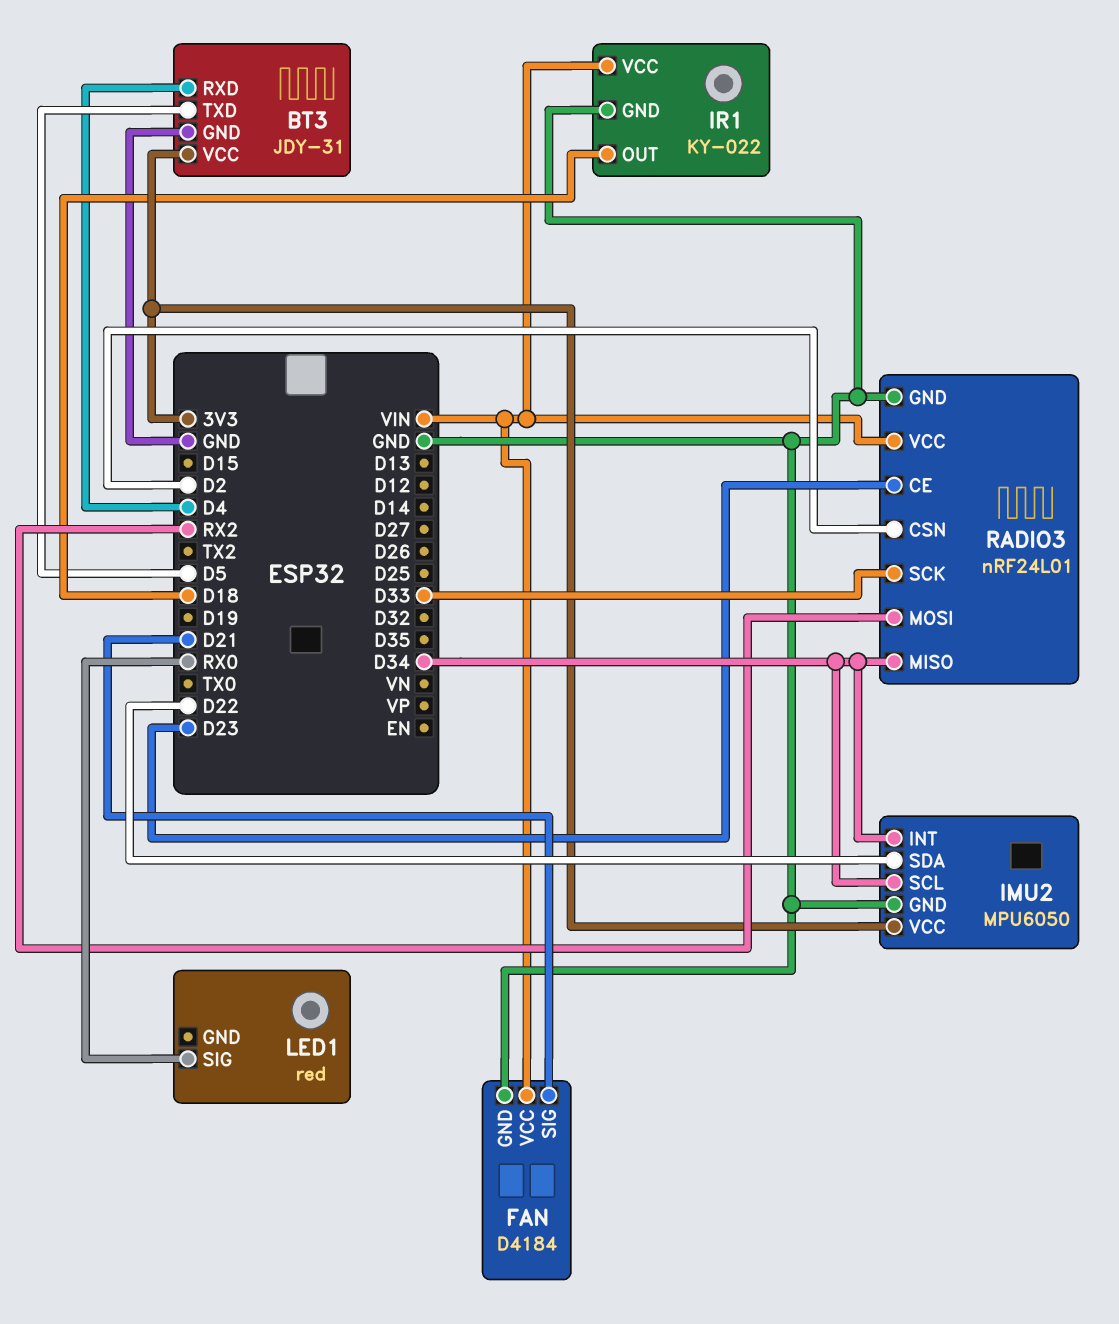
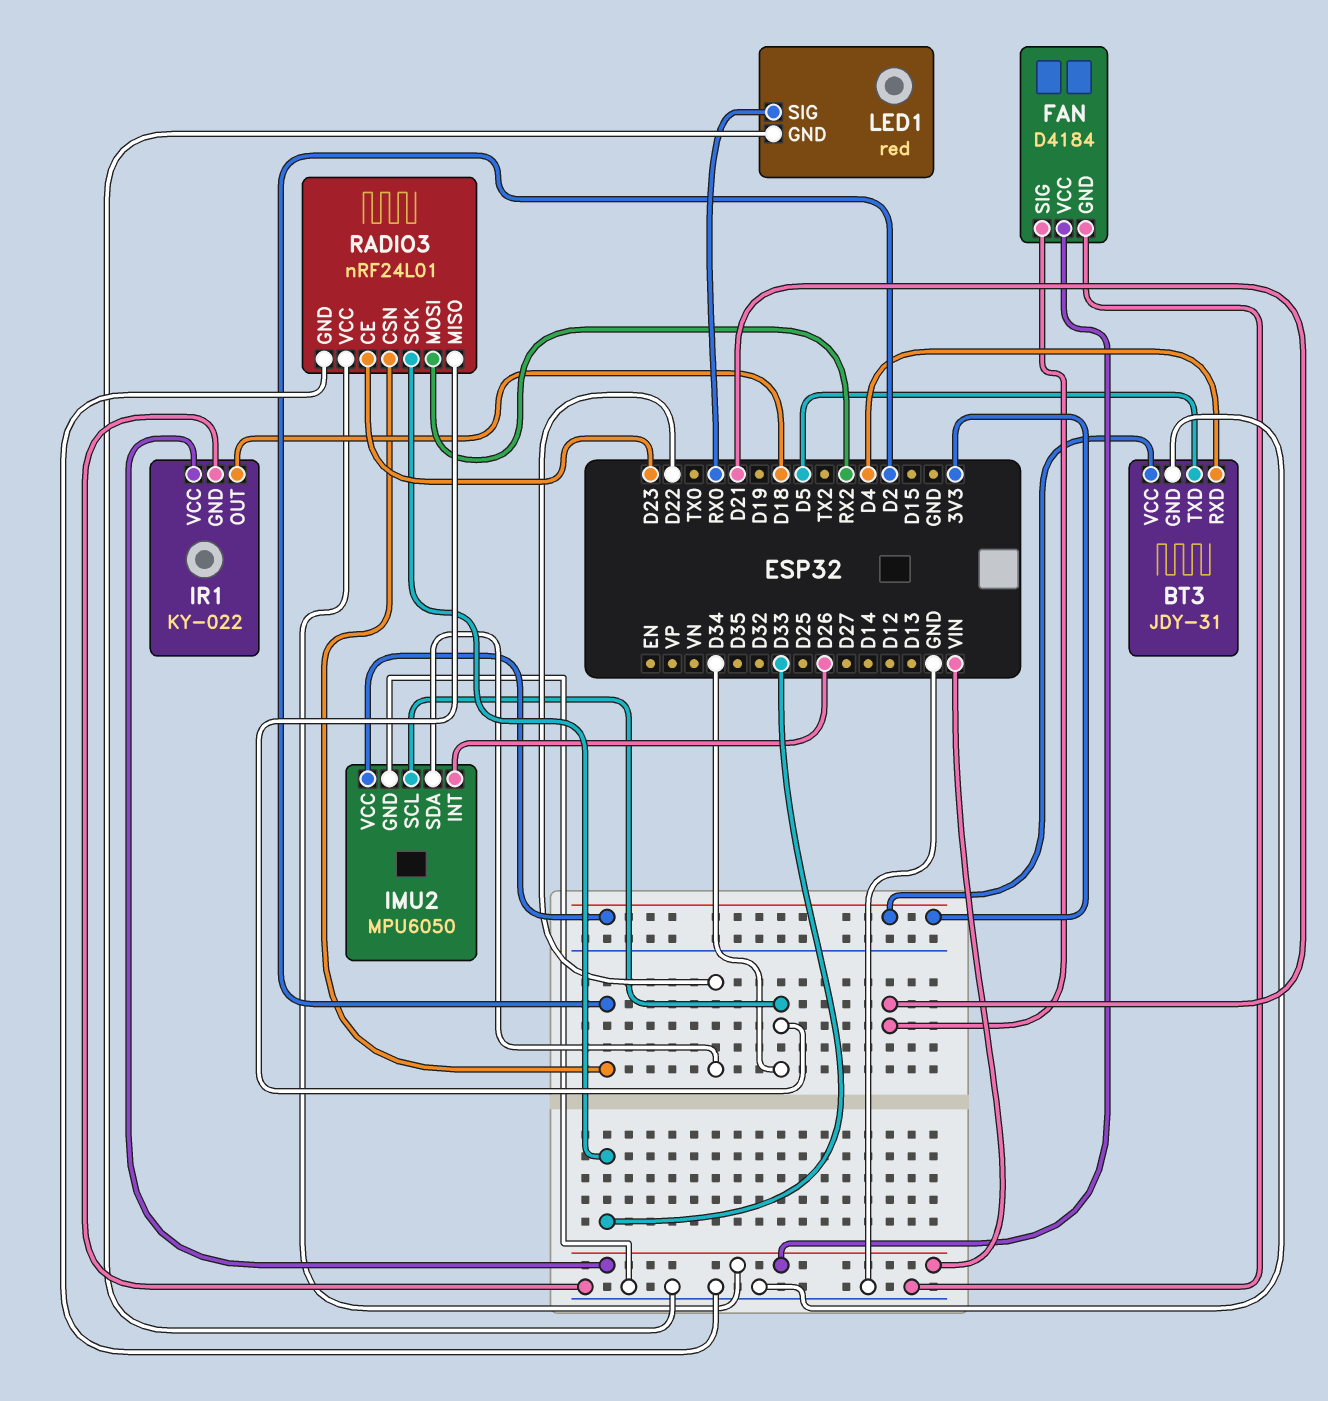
IMU2 pin INT: D34 -> D26
LED1 pin GND: none -> GND

